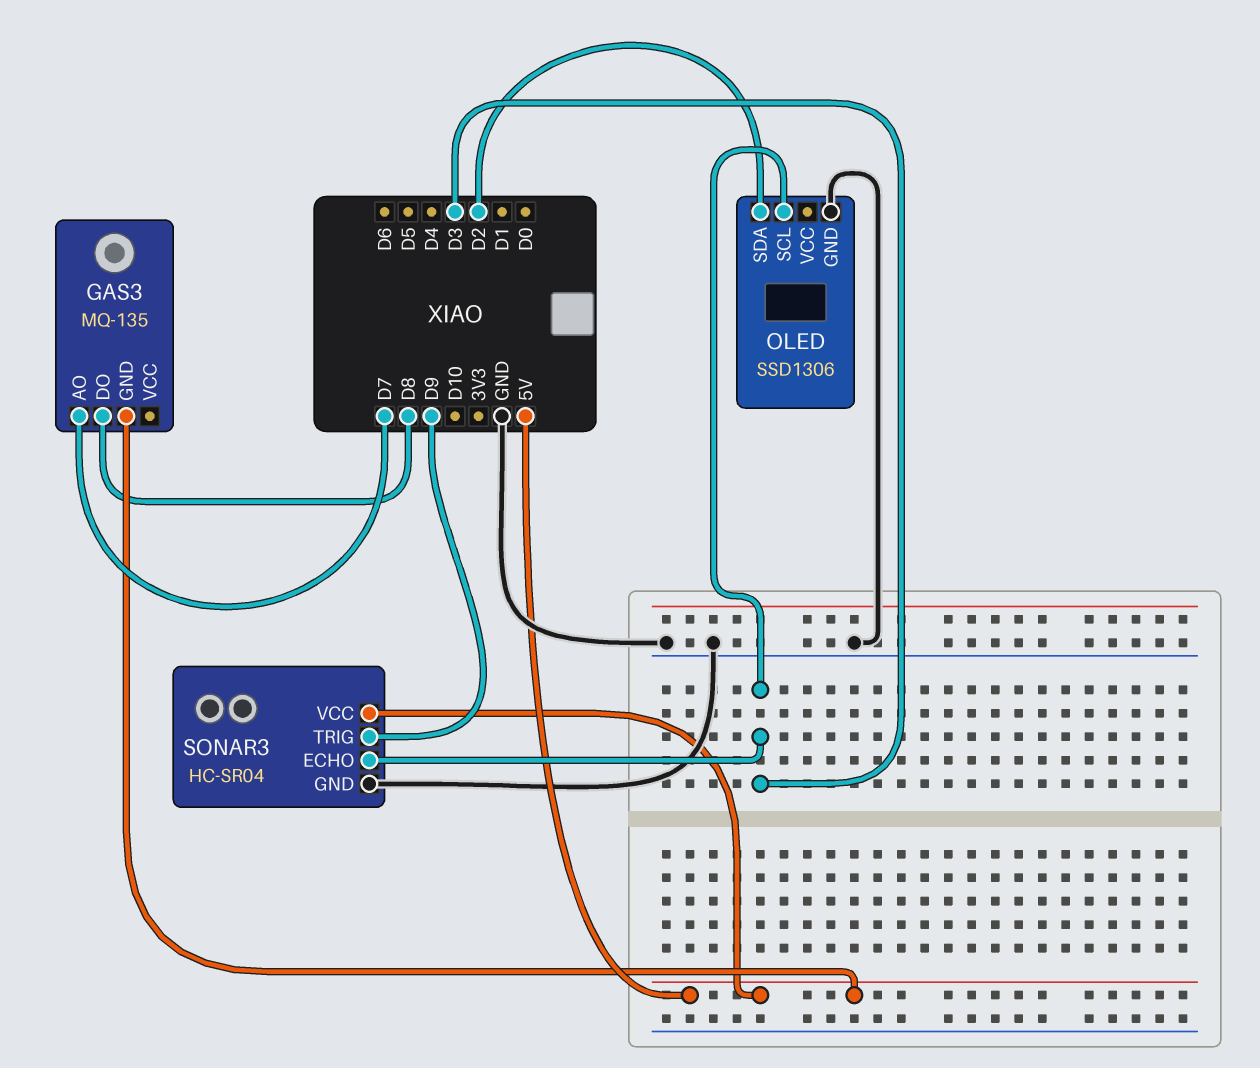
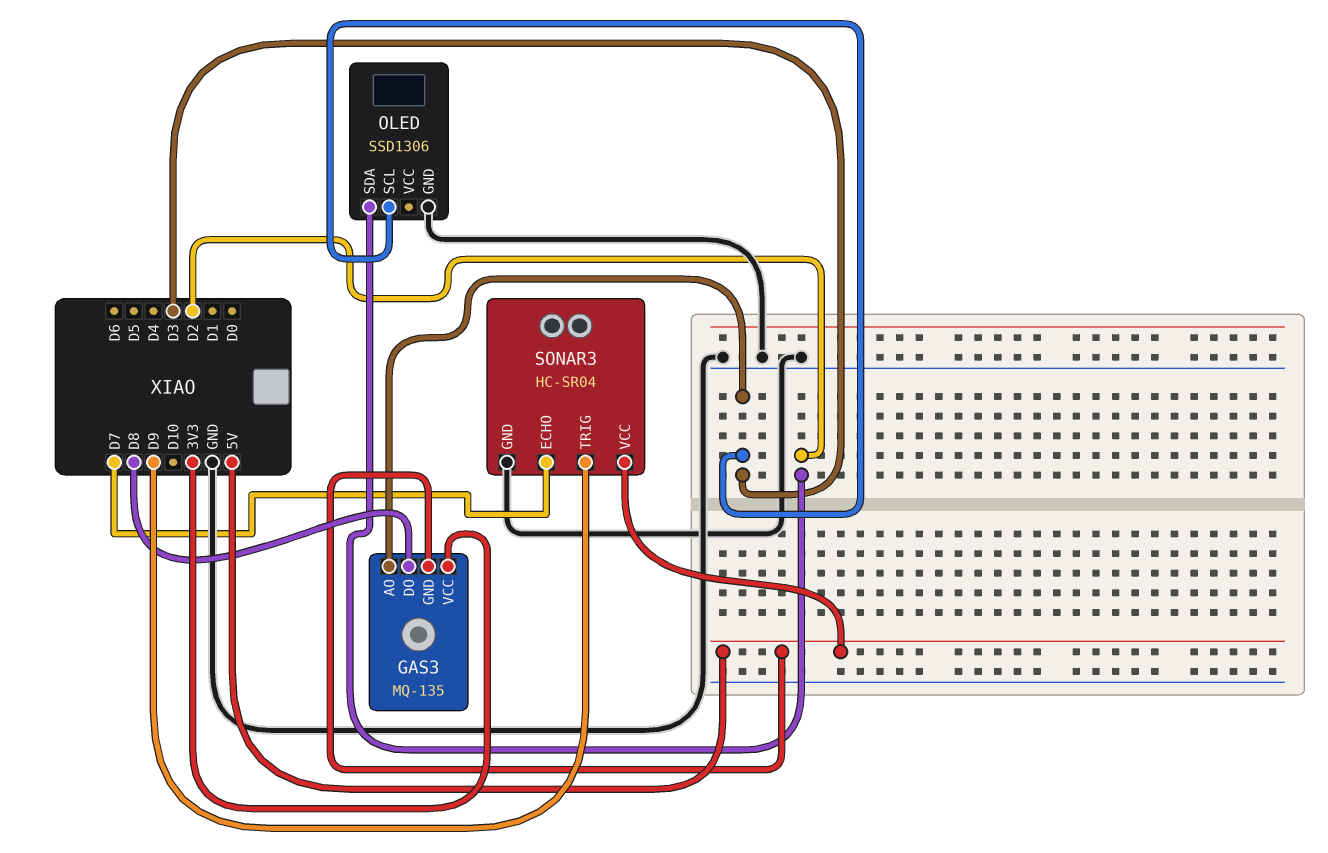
GAS3 pin AO: D7 -> D3
GAS3 pin VCC: none -> 3V3
SONAR3 pin ECHO: D3 -> D7

